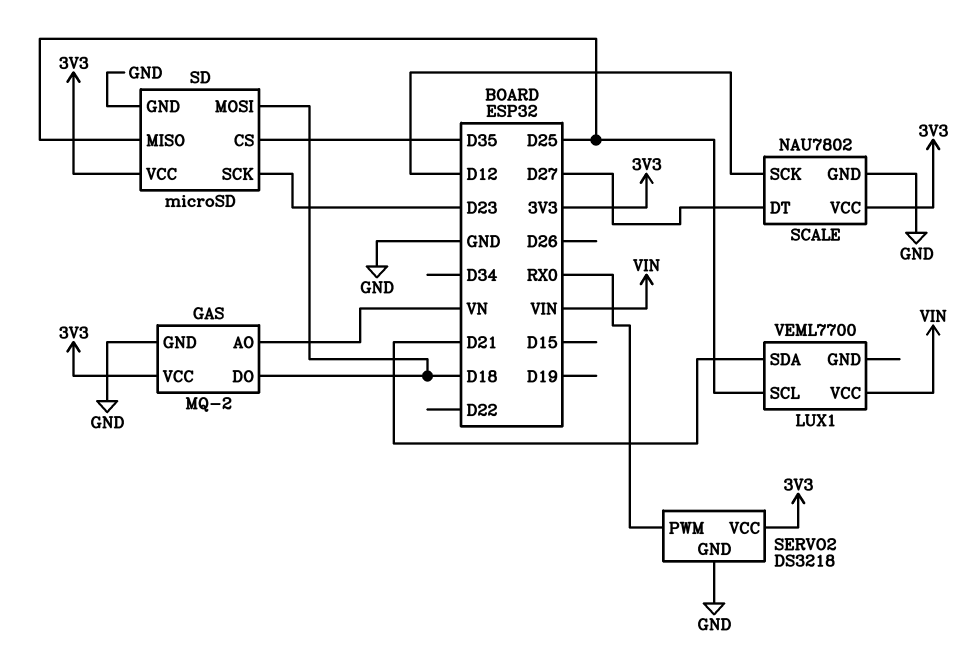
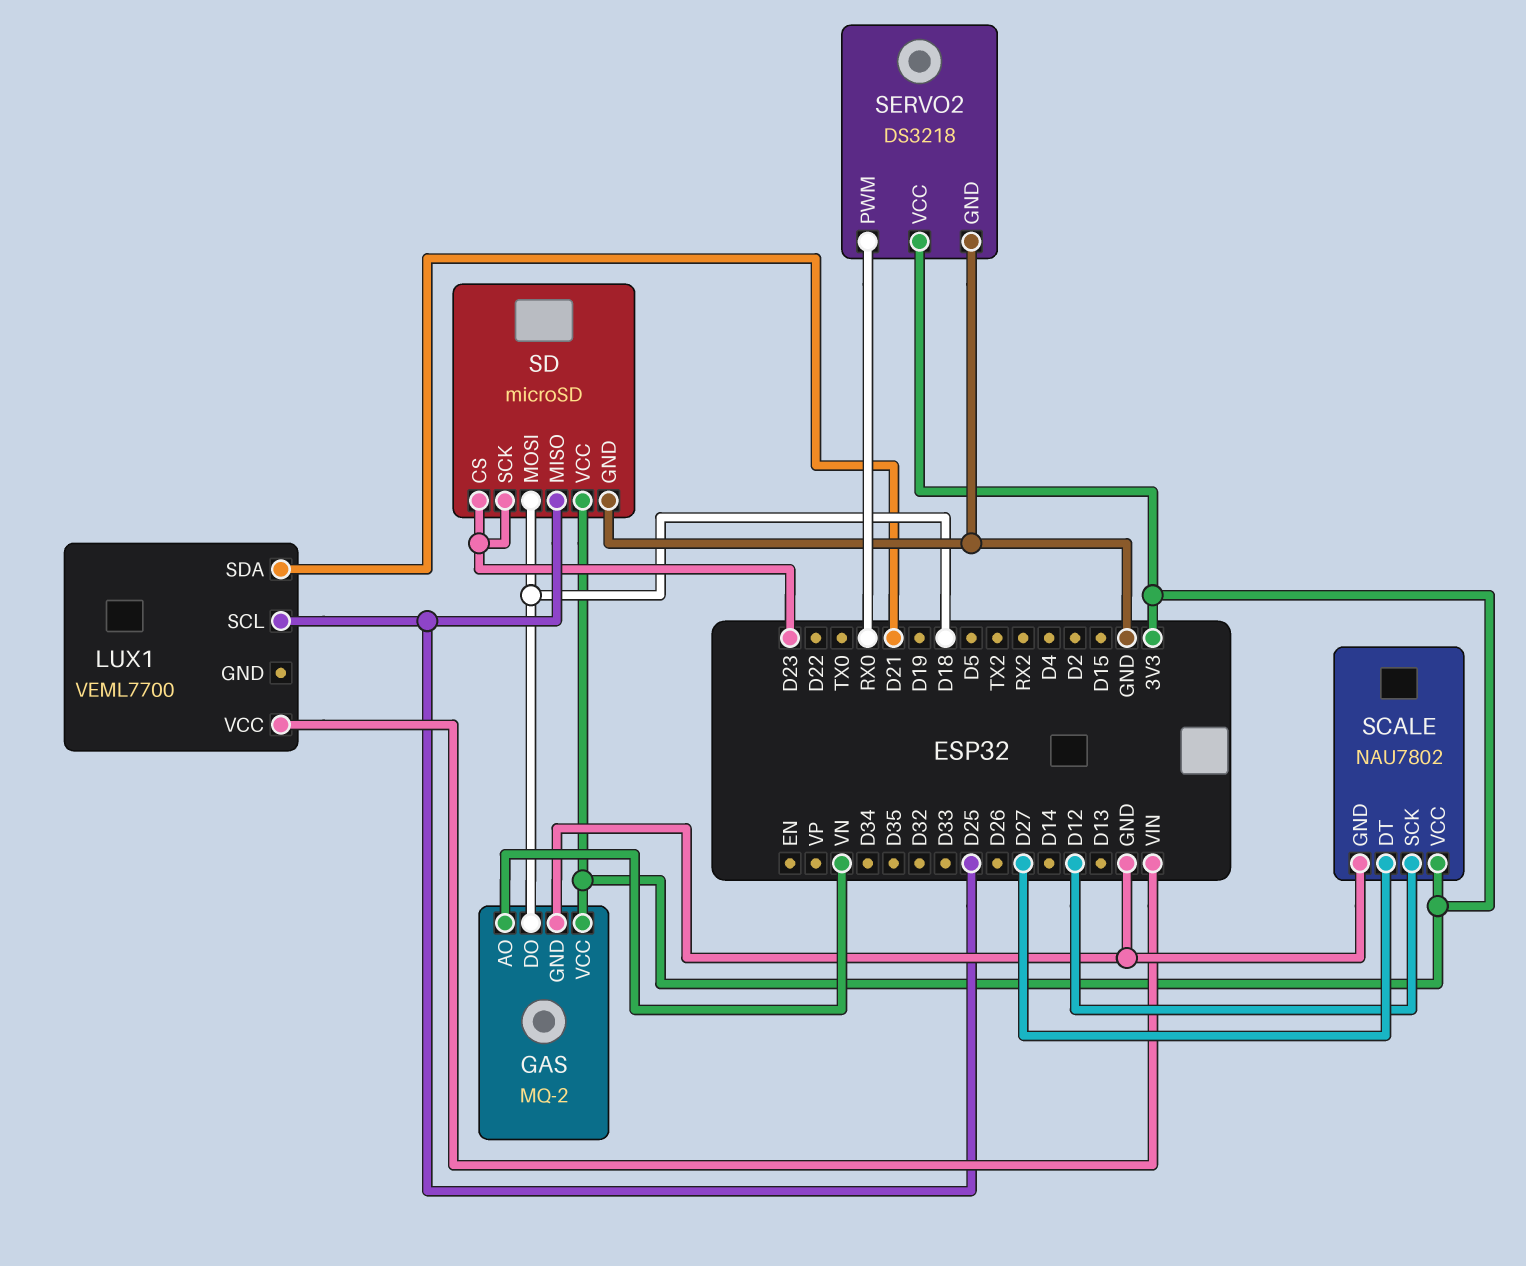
SD pin CS: D35 -> D23

